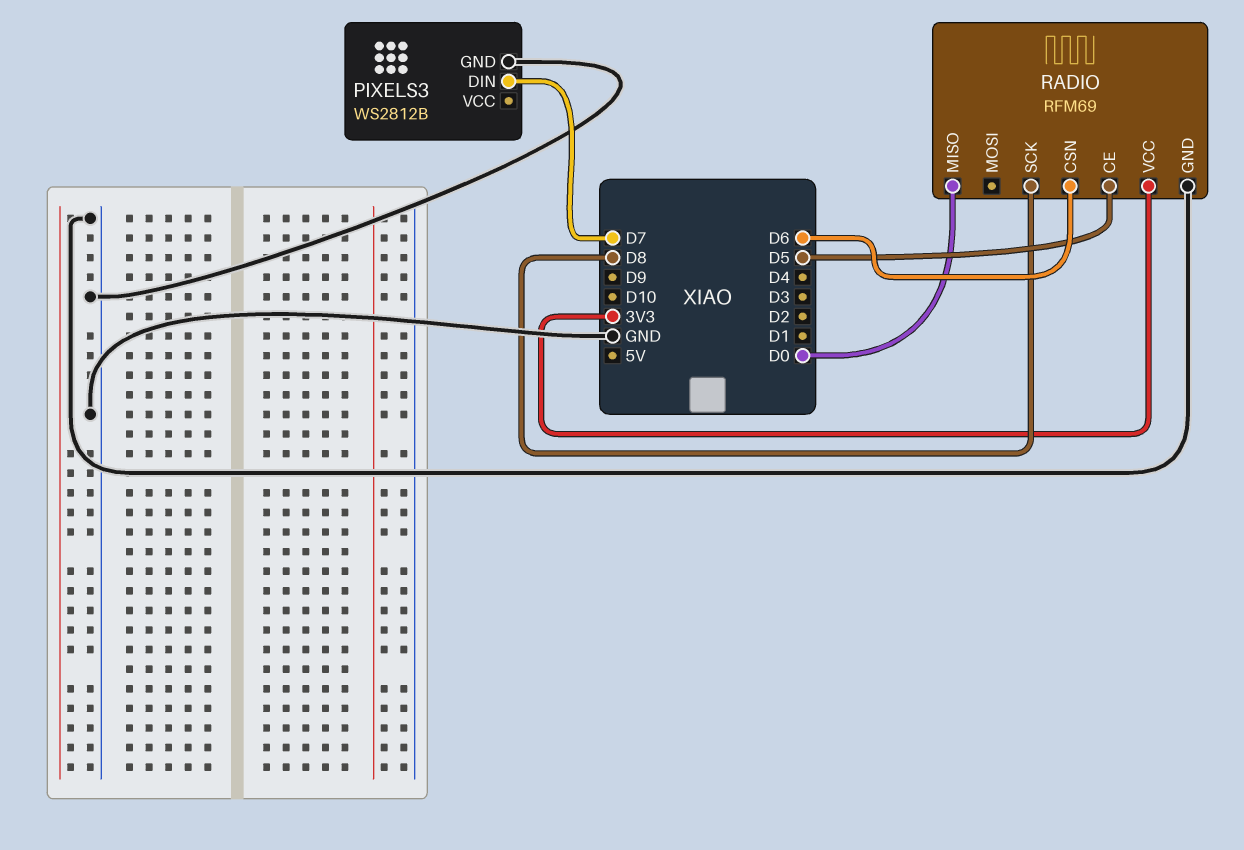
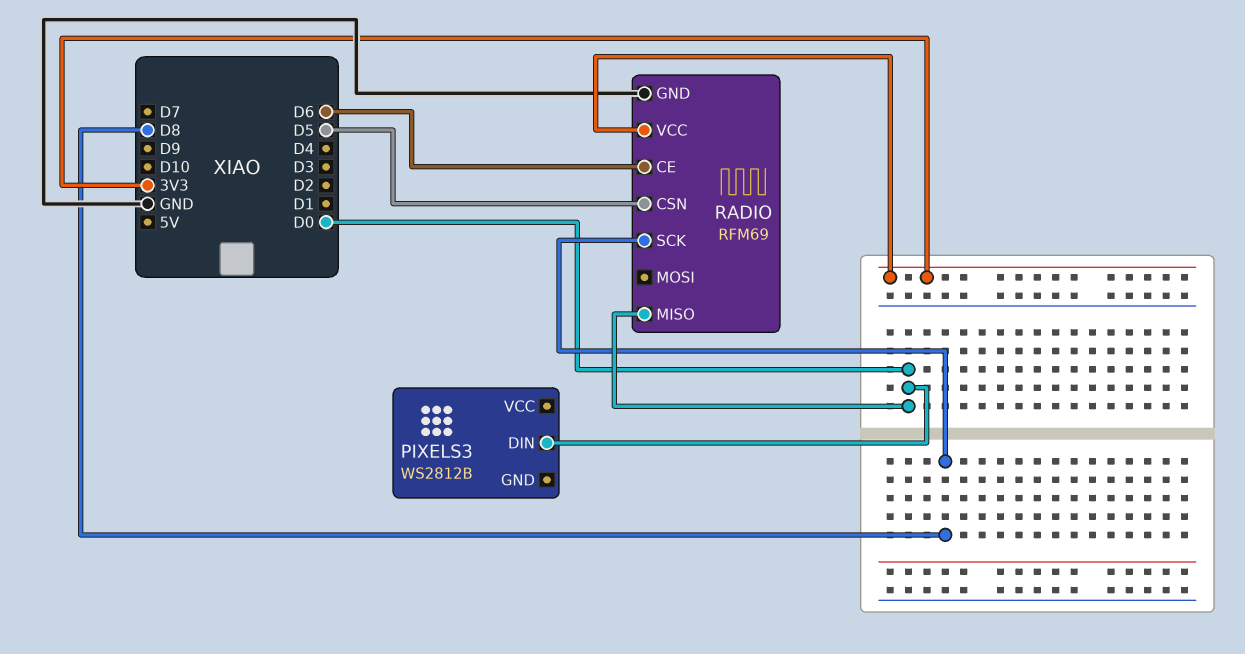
PIXELS3 pin DIN: D7 -> D0
PIXELS3 pin GND: GND -> none
RADIO pin CE: D5 -> D6
RADIO pin CSN: D6 -> D5

